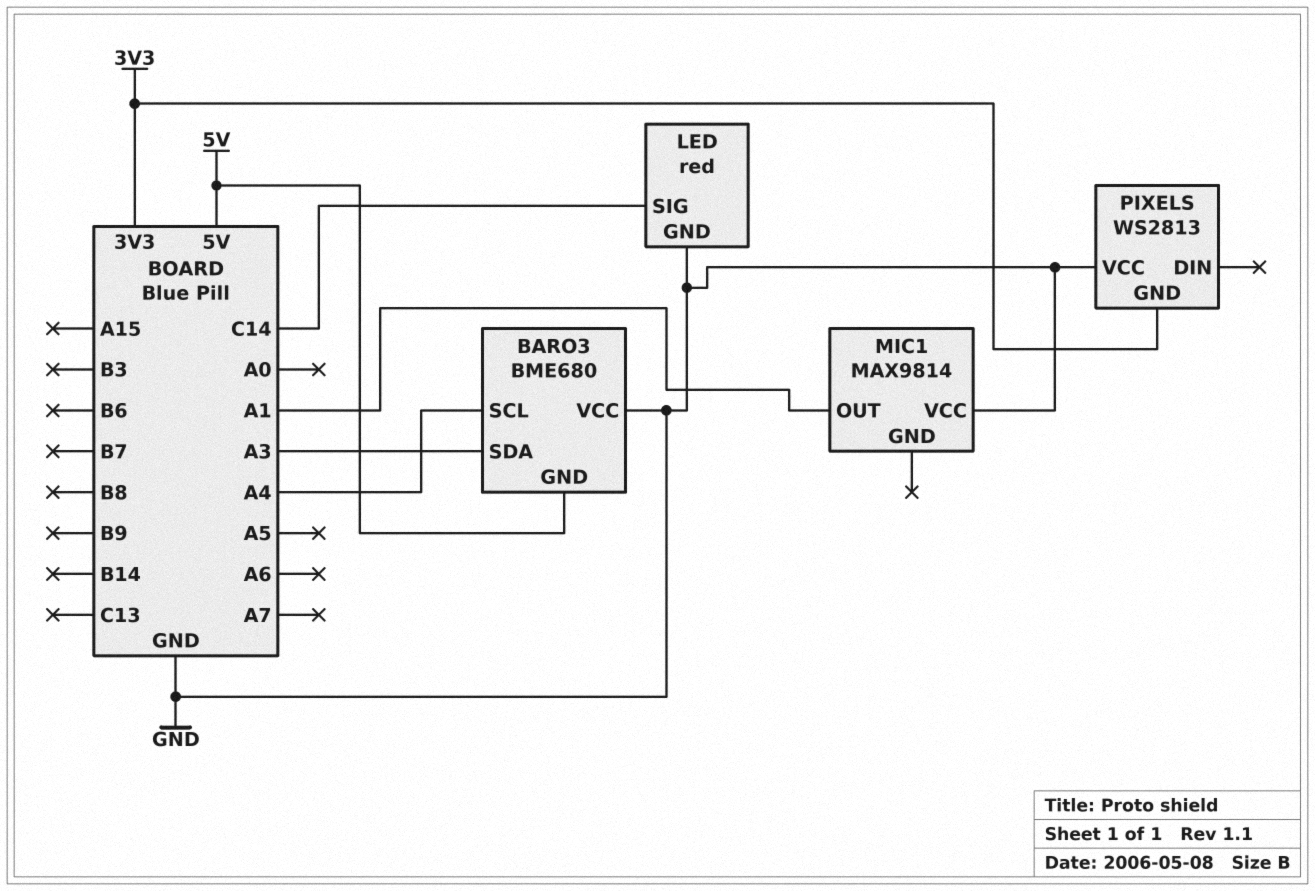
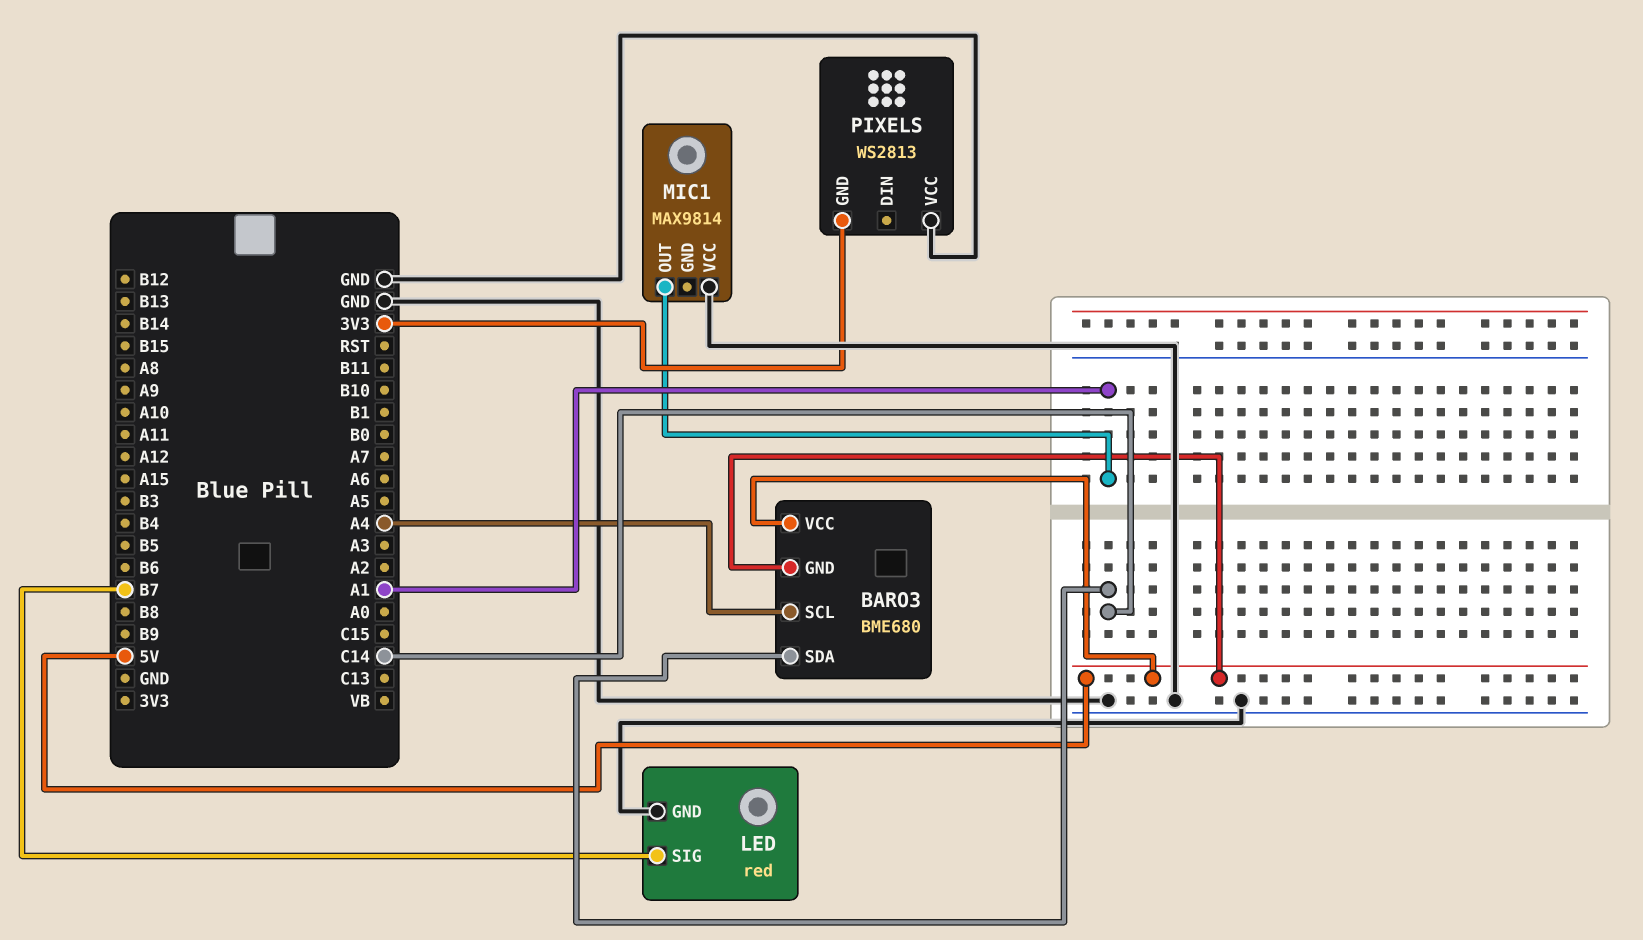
BARO3 pin SDA: A3 -> C14
BARO3 pin VCC: GND -> 5V
LED pin SIG: C14 -> B7

